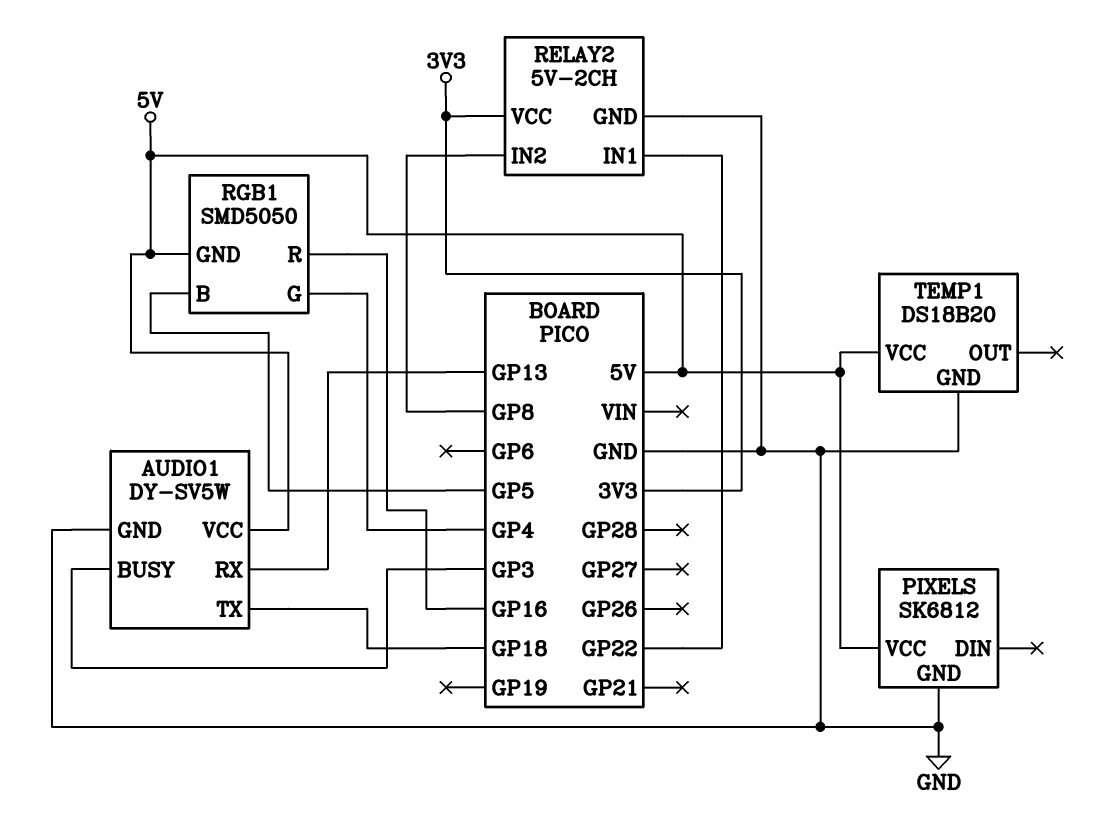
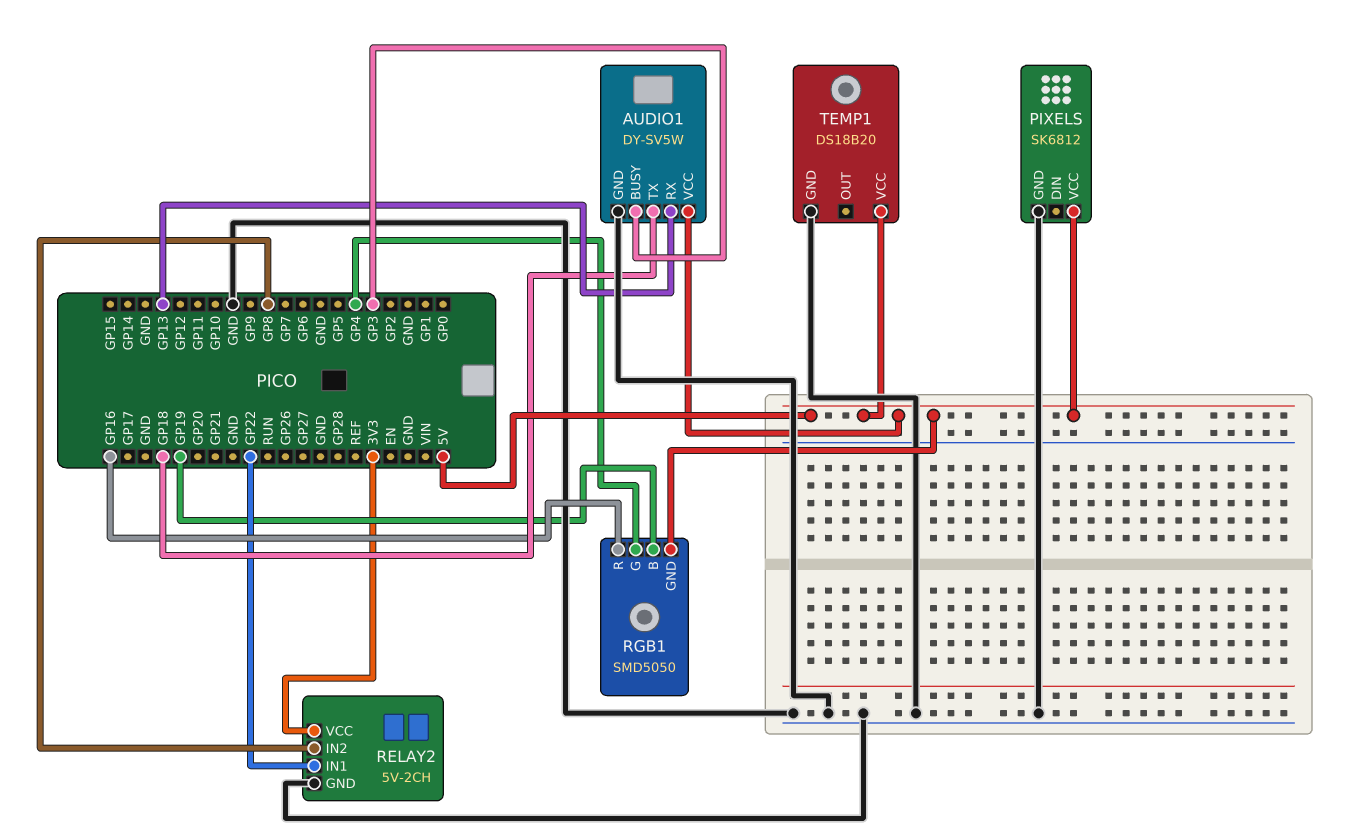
RGB1 pin B: GP5 -> GP19

